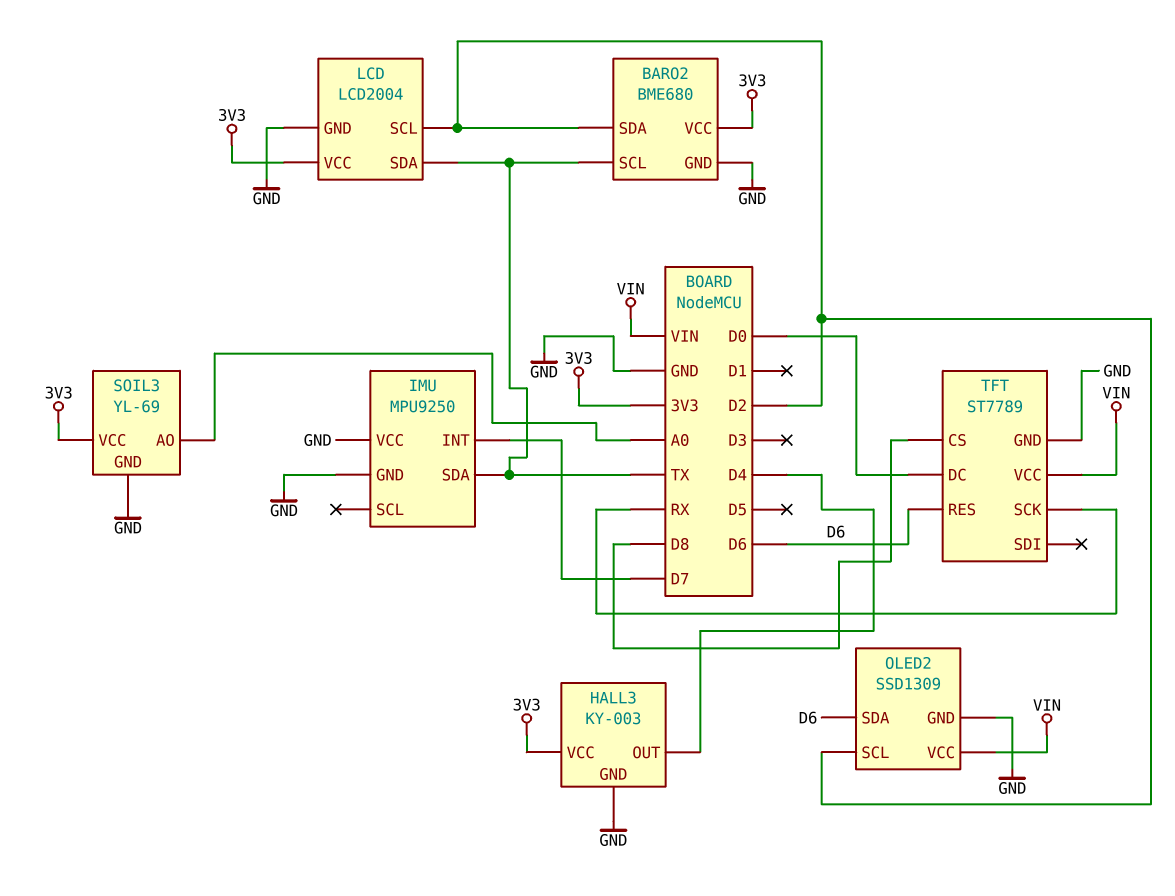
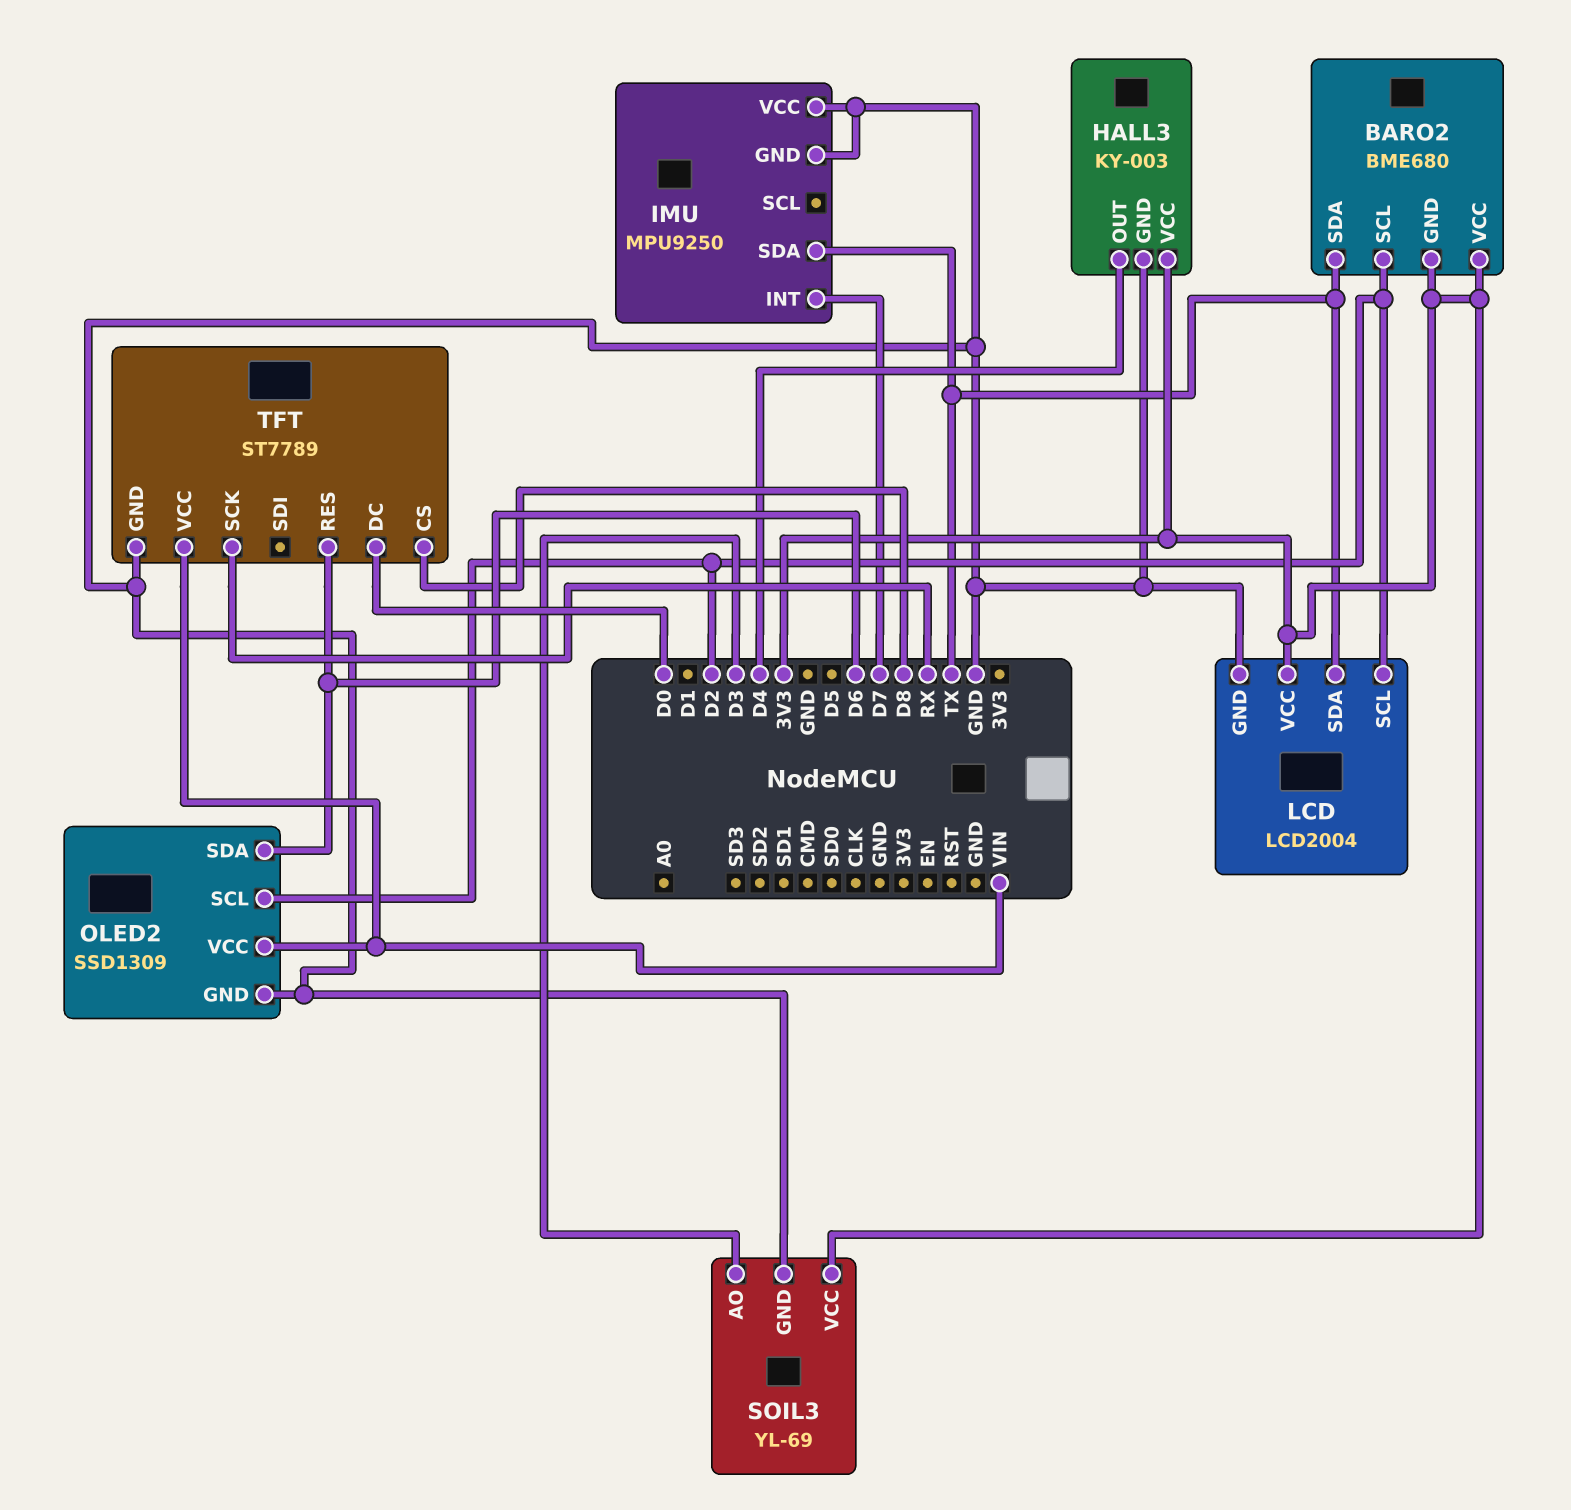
BARO2 pin GND: GND -> 3V3
BARO2 pin SCL: TX -> D2
BARO2 pin SDA: D2 -> TX
SOIL3 pin AO: A0 -> D3

